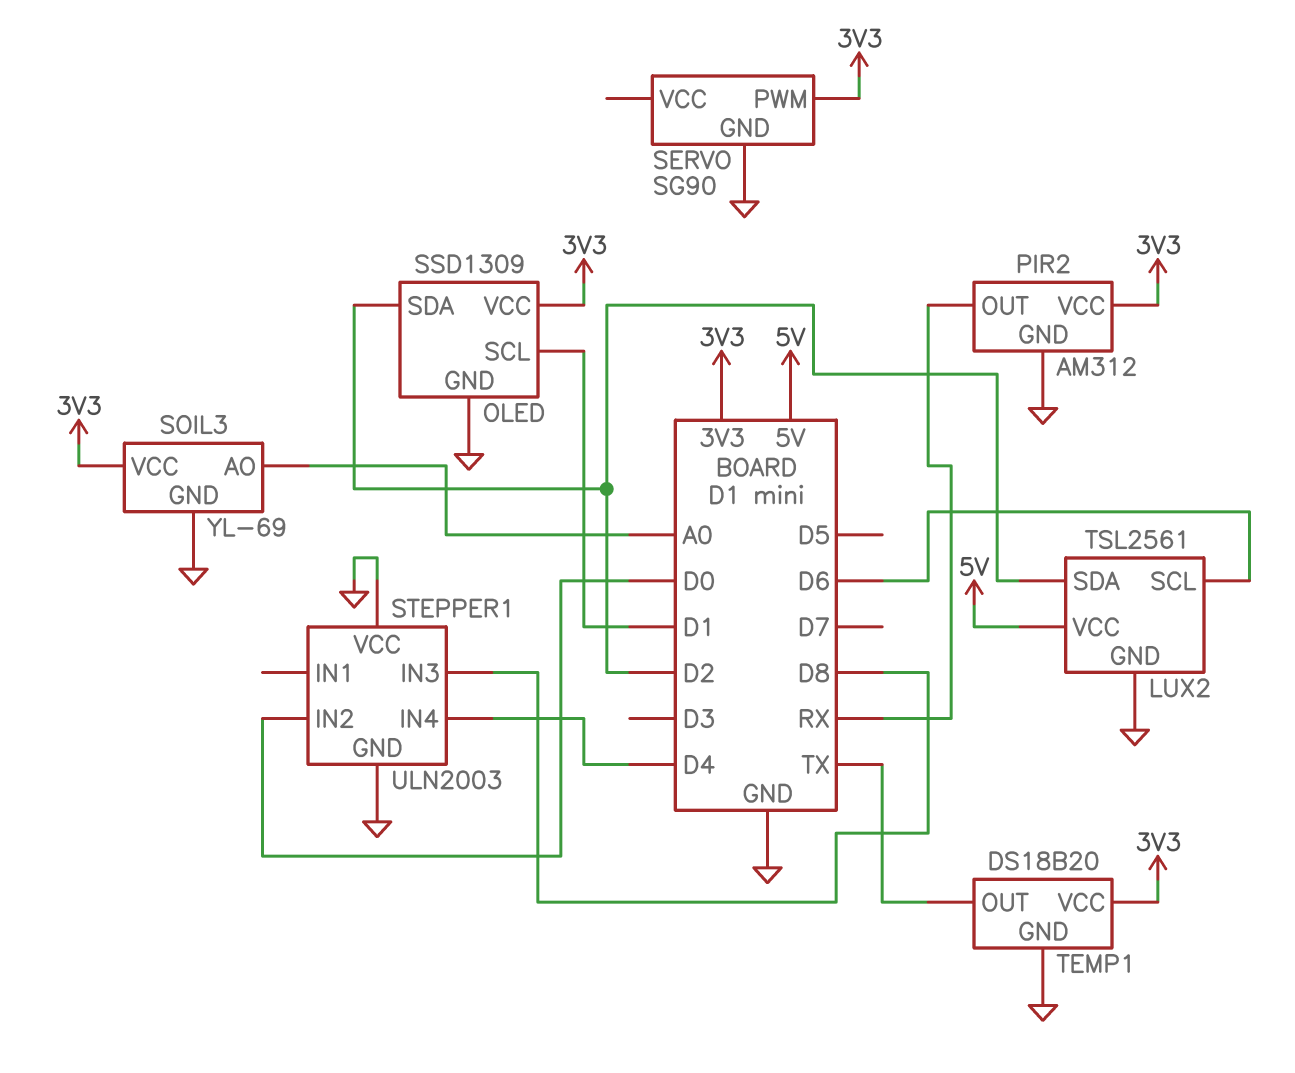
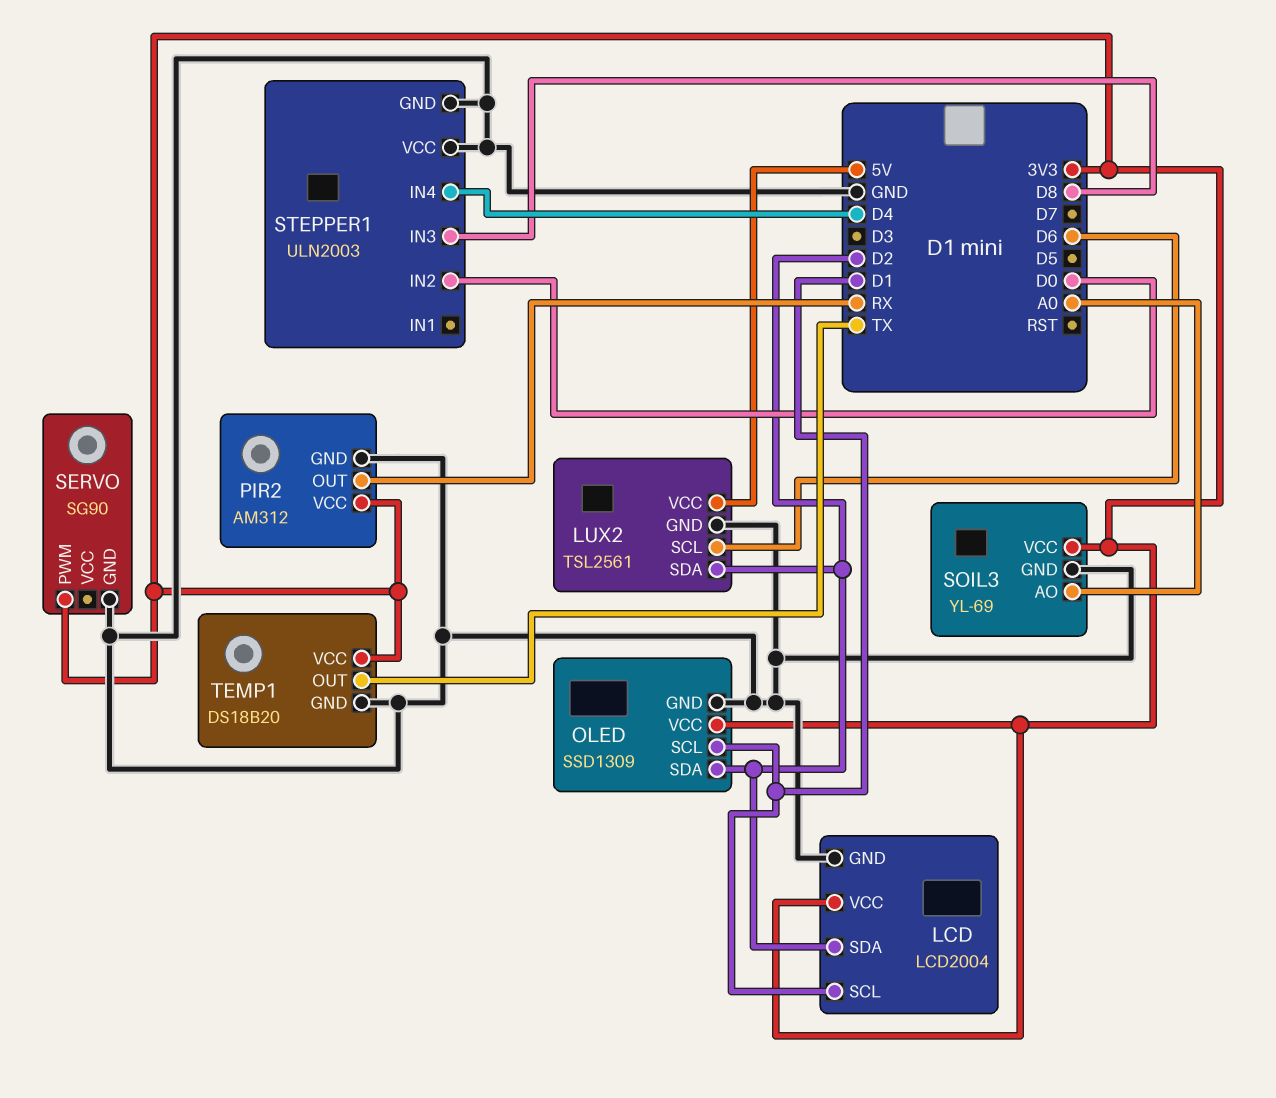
LCD: none -> LCD2004
LCD pin GND: none -> GND
LCD pin SCL: none -> D1
LCD pin SDA: none -> D2
LCD pin VCC: none -> 3V3

